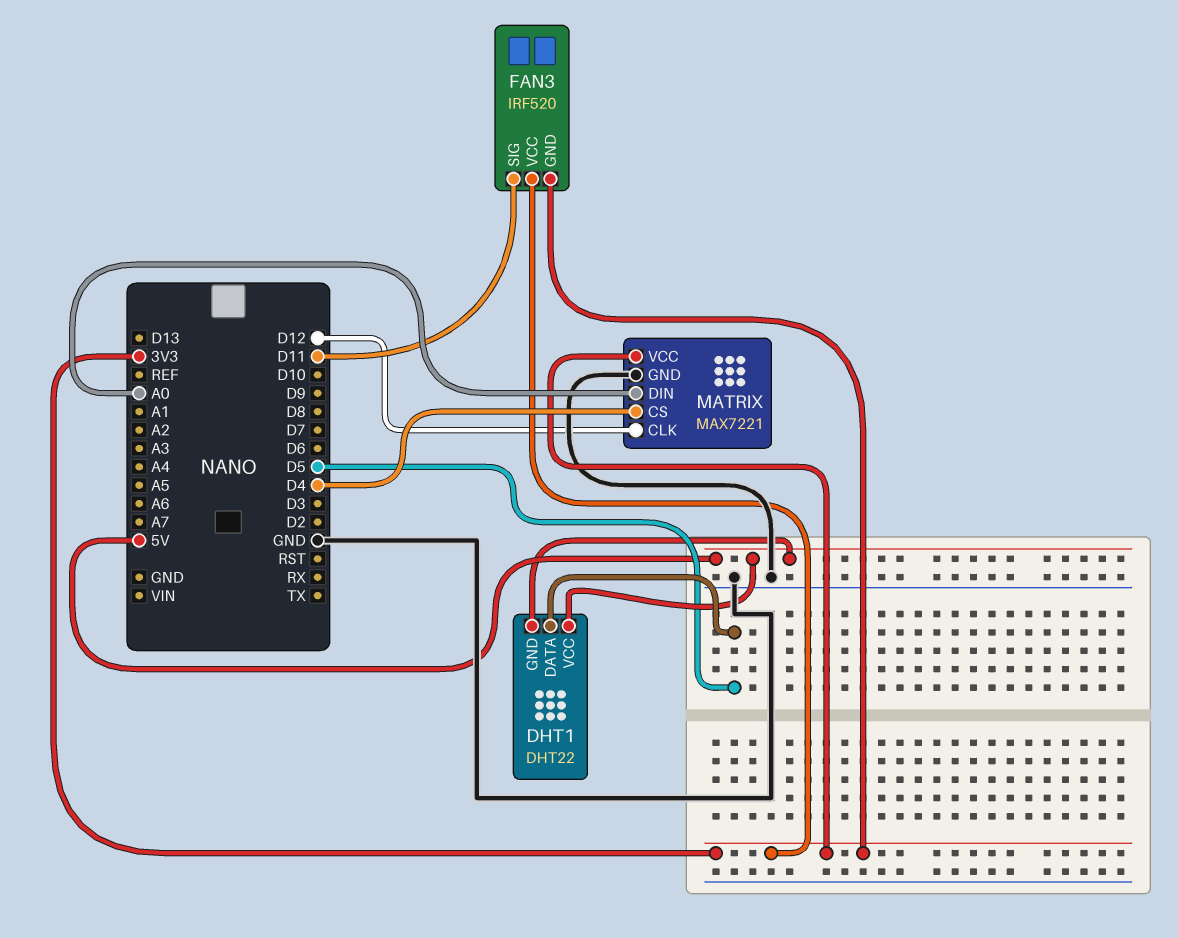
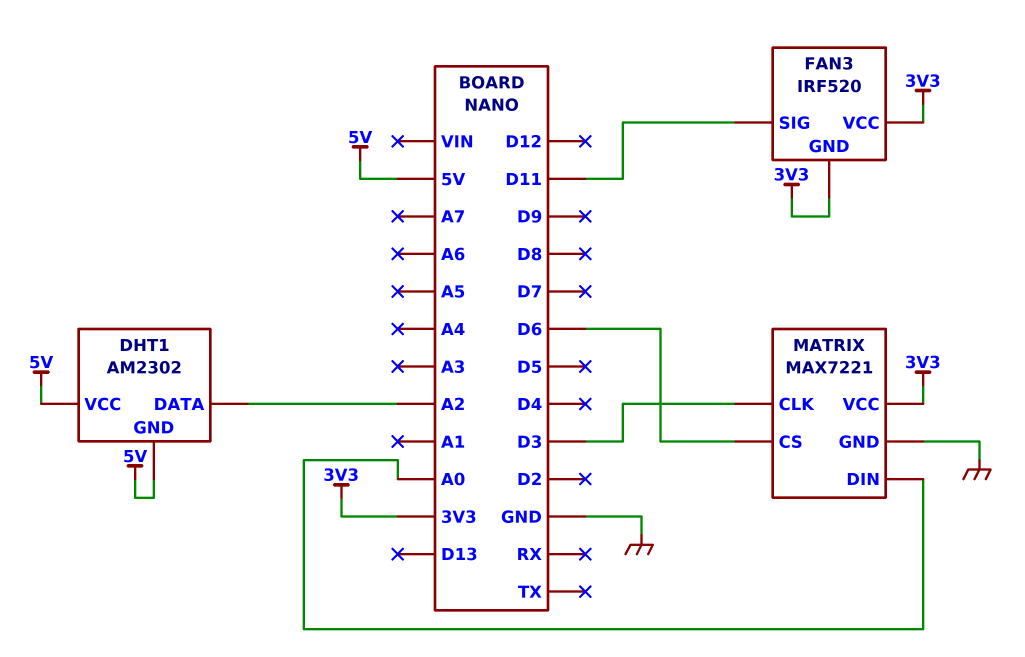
DHT1: DHT22 -> AM2302
DHT1 pin DATA: D5 -> A2
MATRIX pin CLK: D12 -> D3
MATRIX pin CS: D4 -> D6

